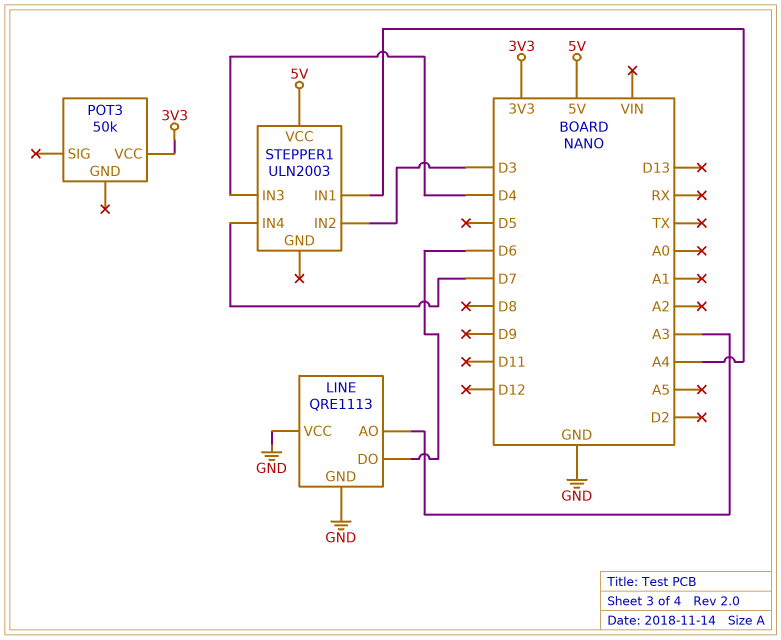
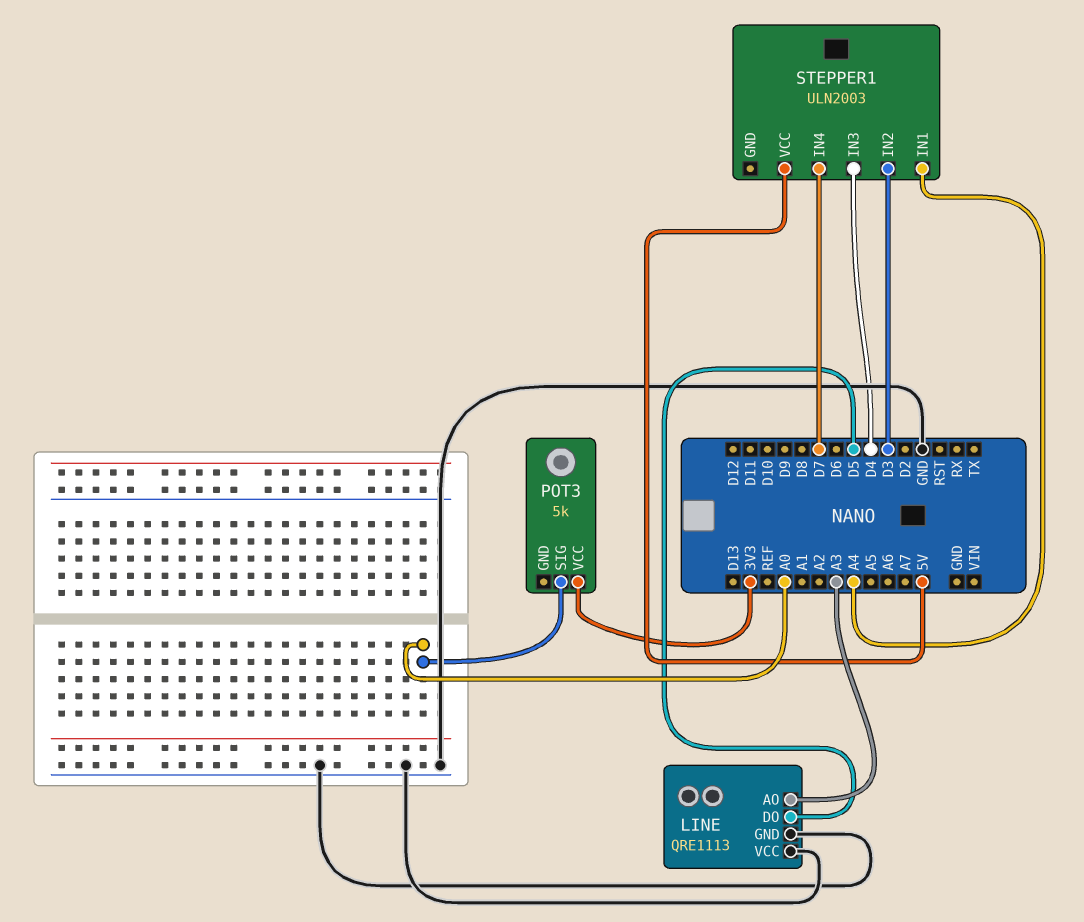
LINE pin DO: D6 -> D5
POT3: 50k -> 5k
POT3 pin SIG: none -> A0

